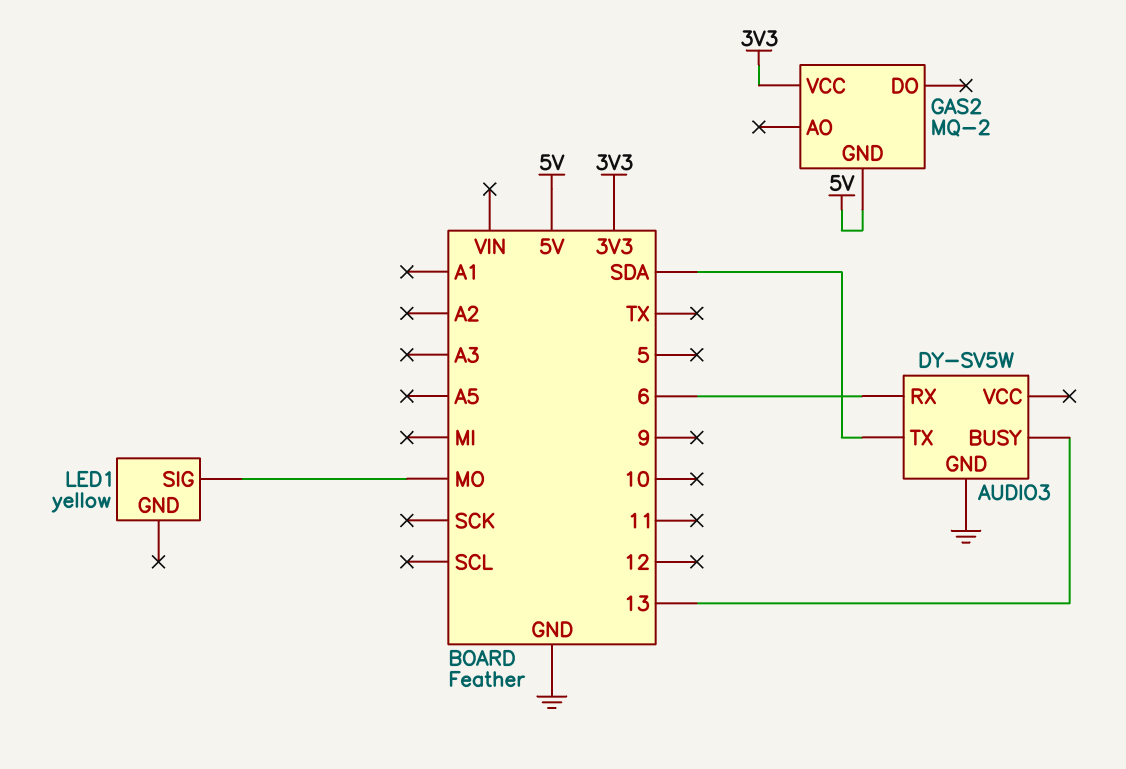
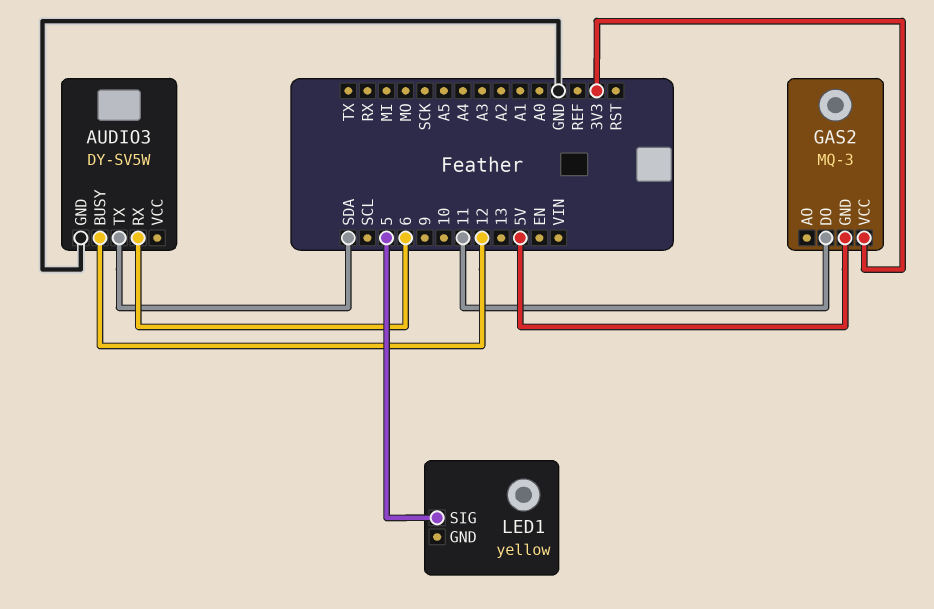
AUDIO3 pin BUSY: 13 -> 12
GAS2: MQ-2 -> MQ-3
GAS2 pin DO: none -> 11
LED1 pin SIG: MO -> 5

